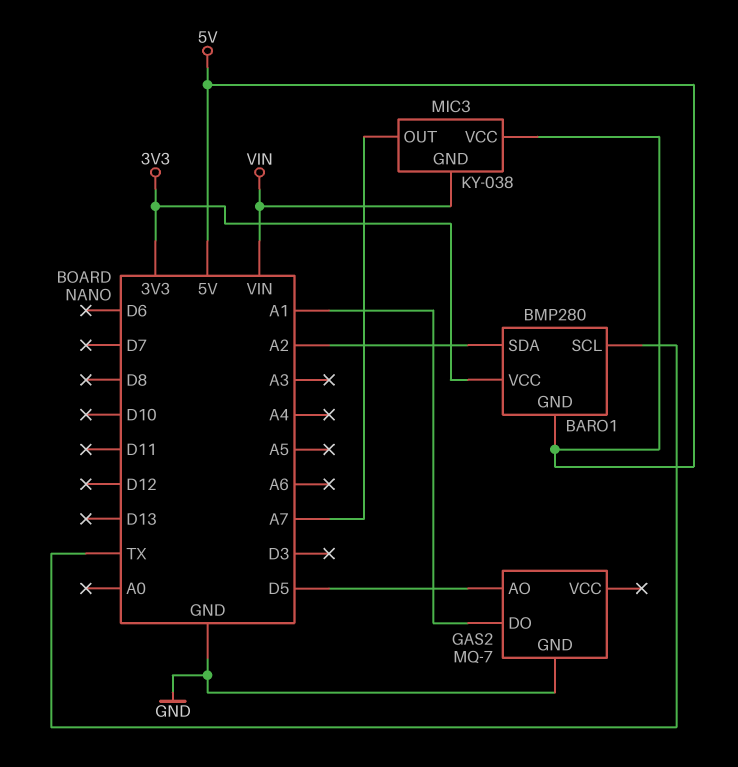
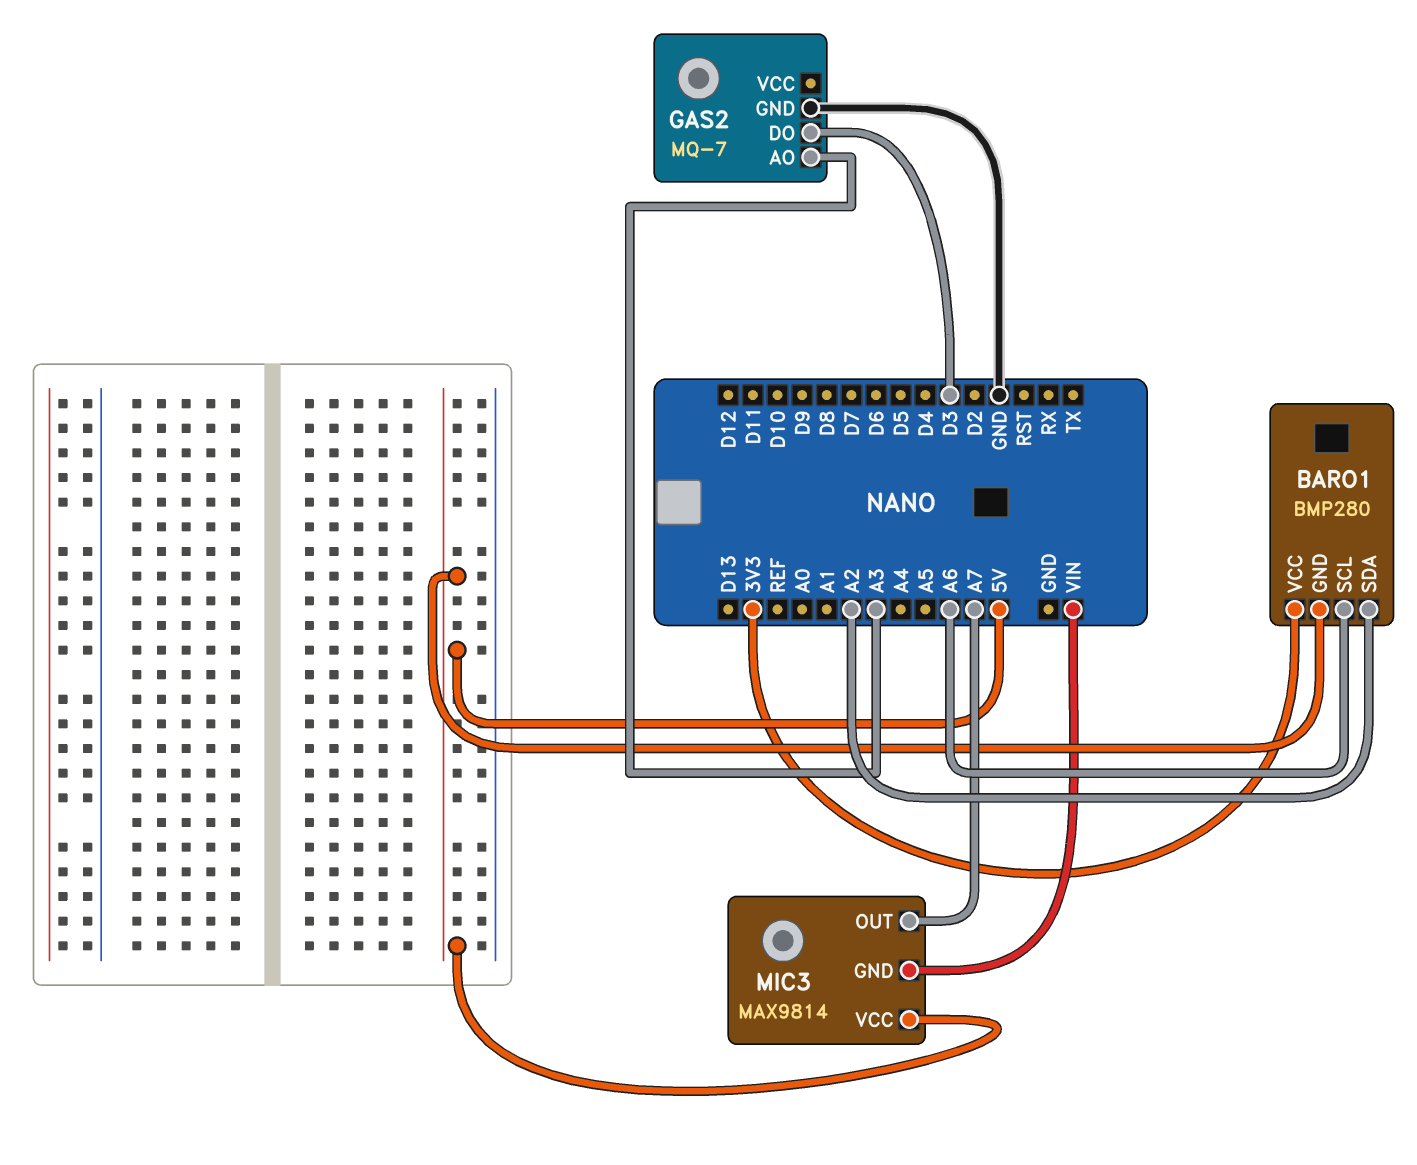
BARO1 pin SCL: TX -> A6
GAS2 pin AO: D5 -> A3
GAS2 pin DO: A1 -> D3
MIC3: KY-038 -> MAX9814

